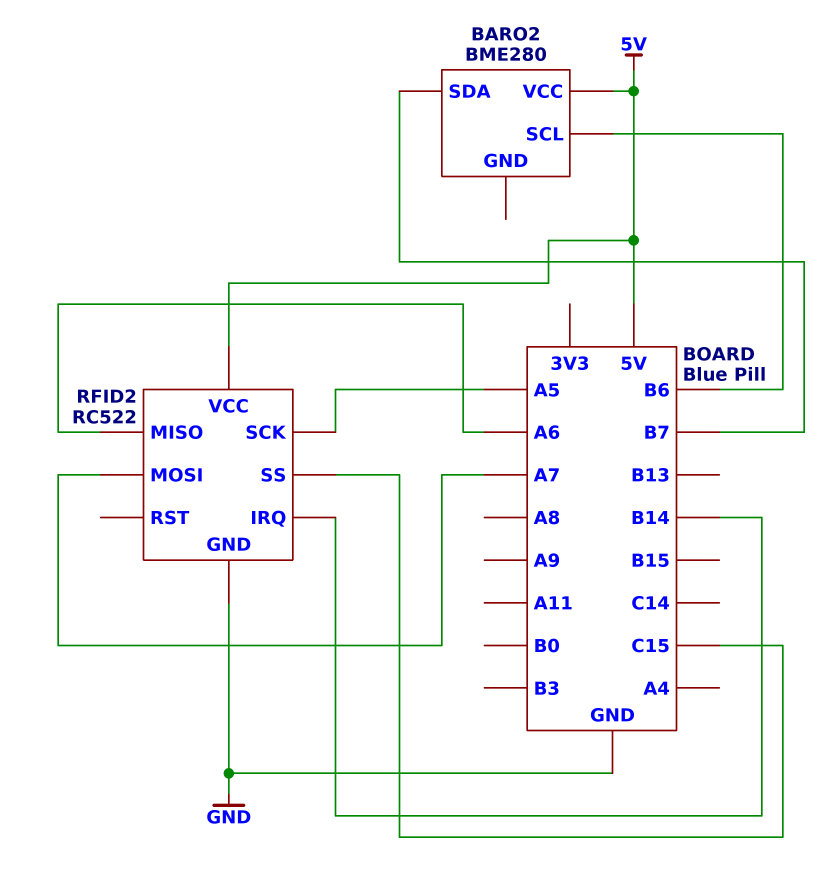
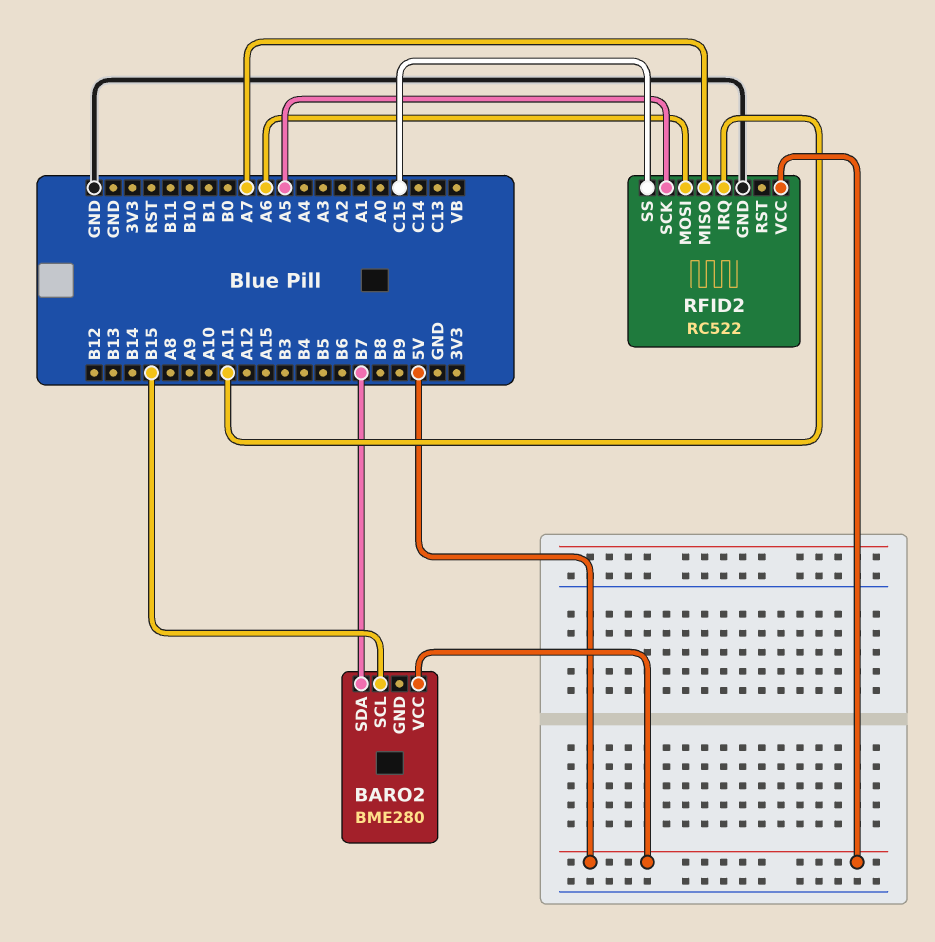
BARO2 pin SCL: B6 -> B15
RFID2 pin IRQ: B14 -> A11
RFID2 pin MISO: A6 -> A7
RFID2 pin MOSI: A7 -> A6

